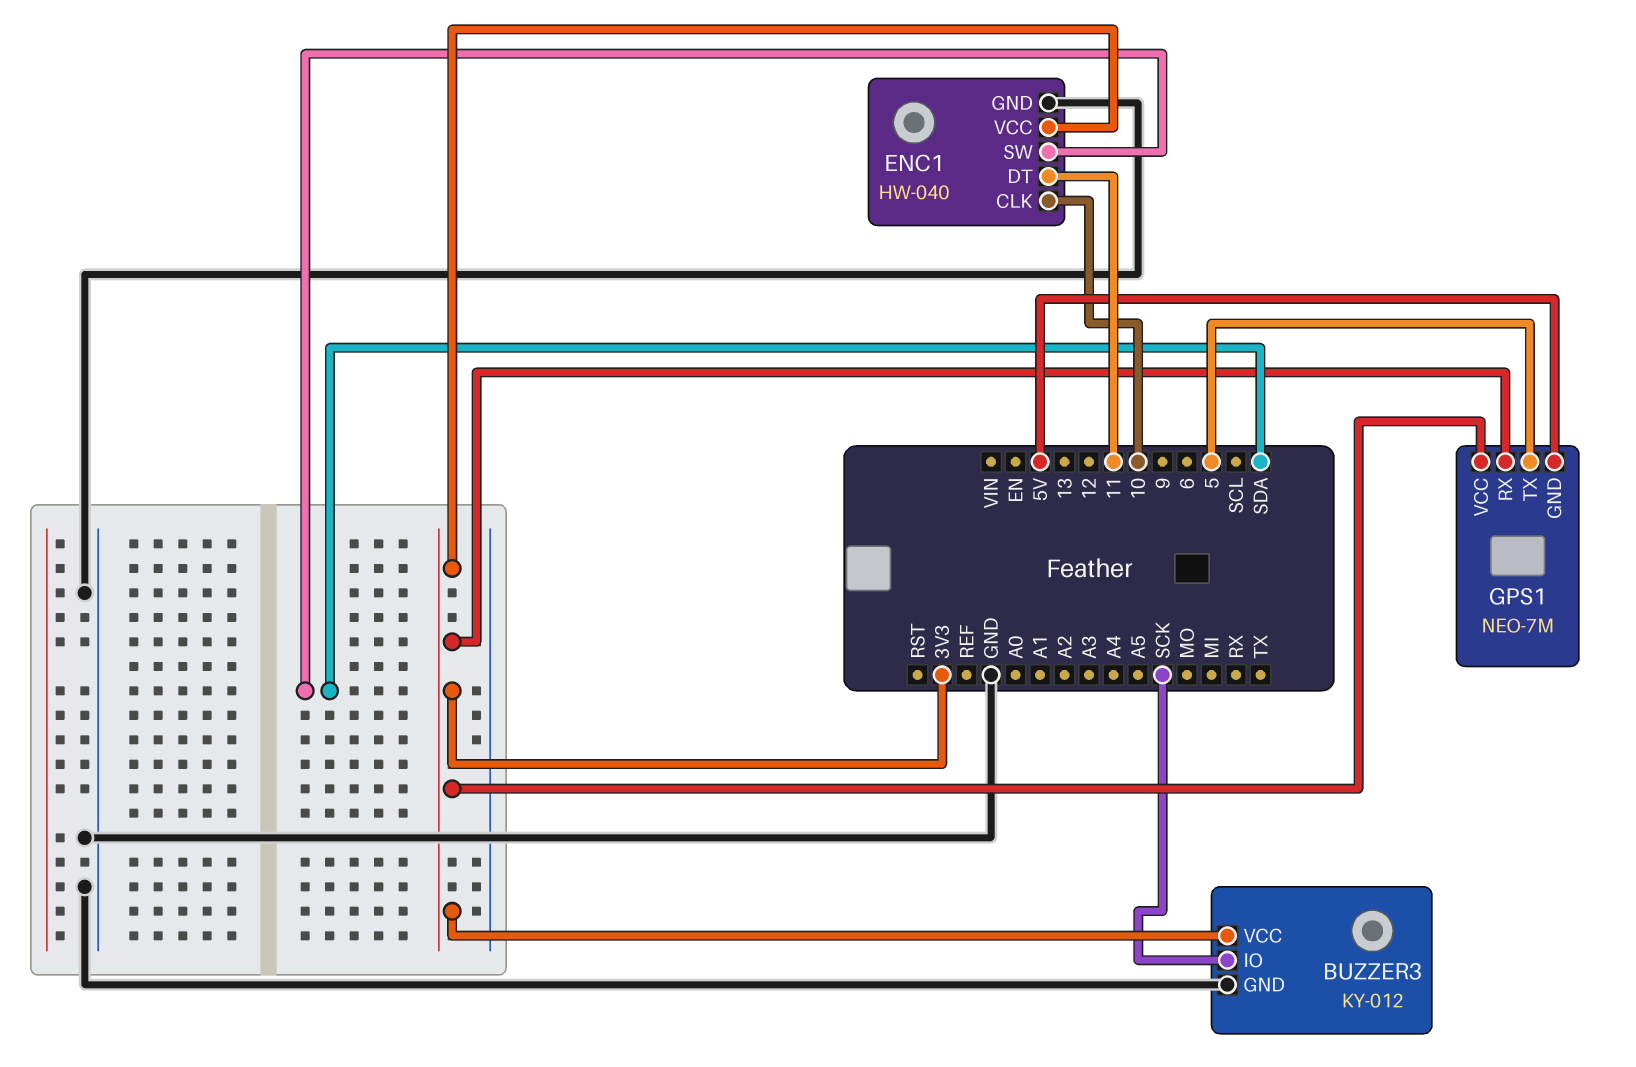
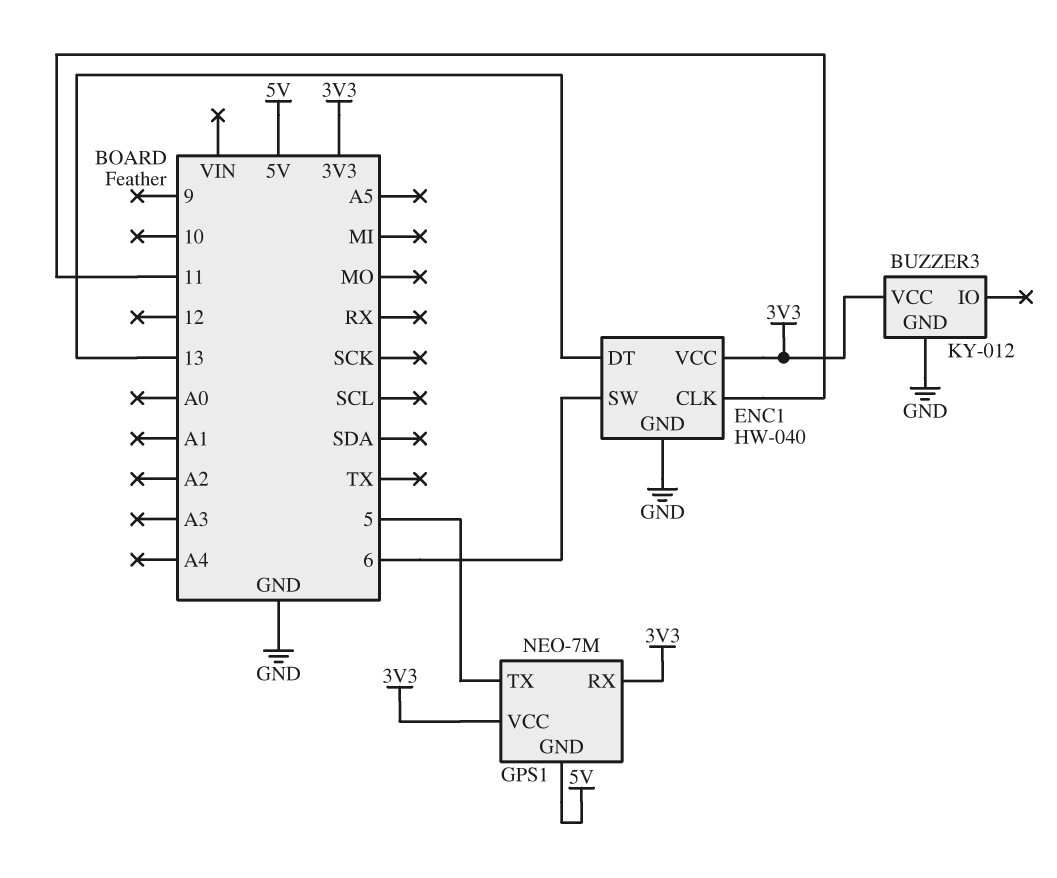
BUZZER3 pin IO: SCK -> none
ENC1 pin CLK: 10 -> 11
ENC1 pin DT: 11 -> 13
ENC1 pin SW: SDA -> 6

